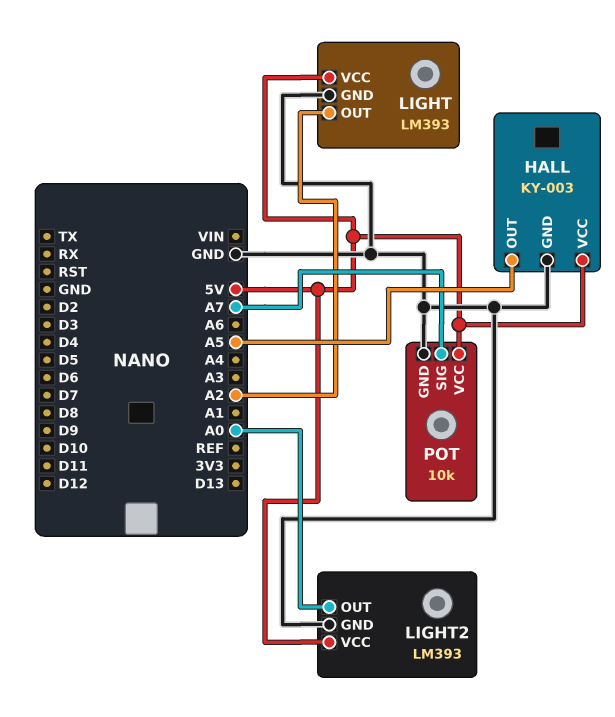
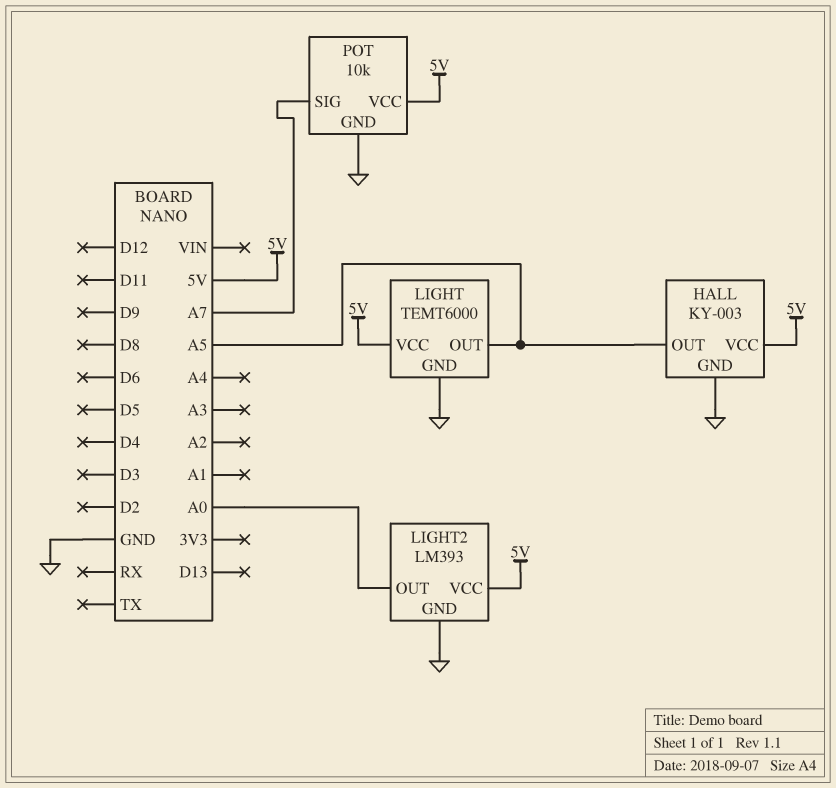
LIGHT: LM393 -> TEMT6000
LIGHT pin OUT: A2 -> A5

